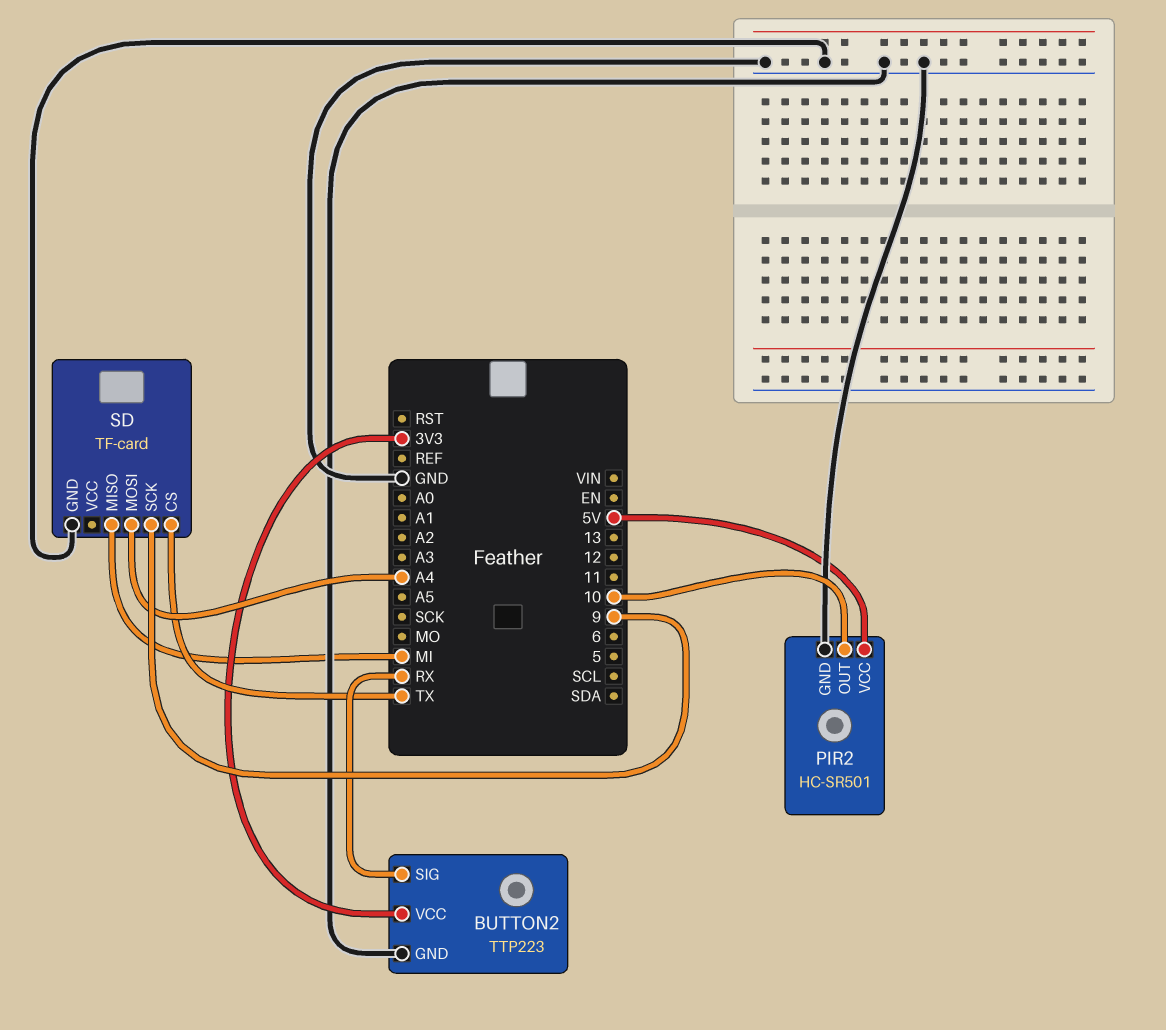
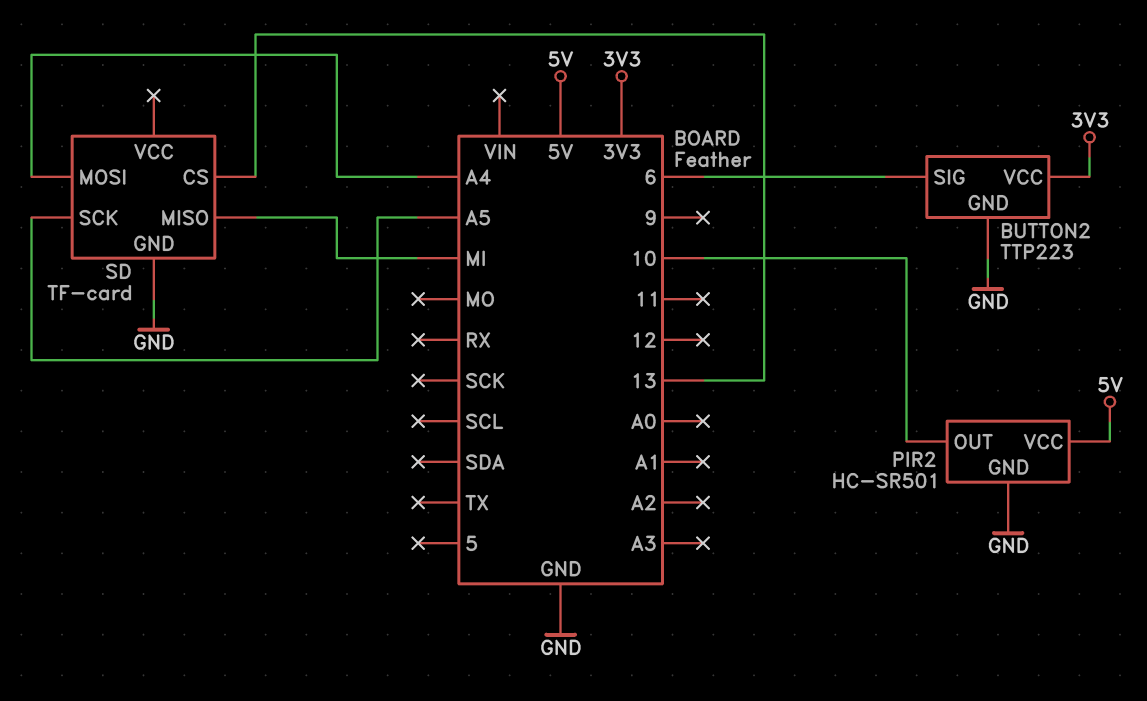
BUTTON2 pin SIG: RX -> 6
SD pin CS: TX -> 13
SD pin SCK: 9 -> A5

